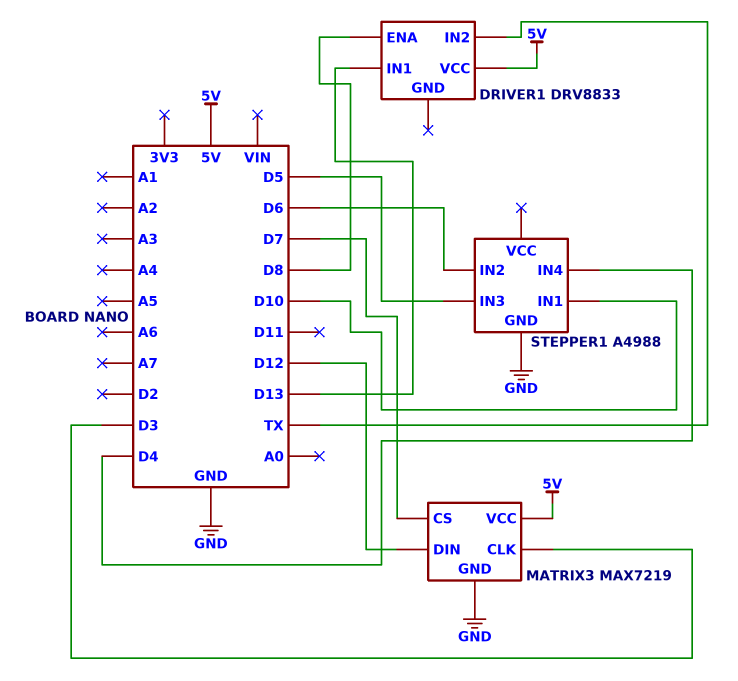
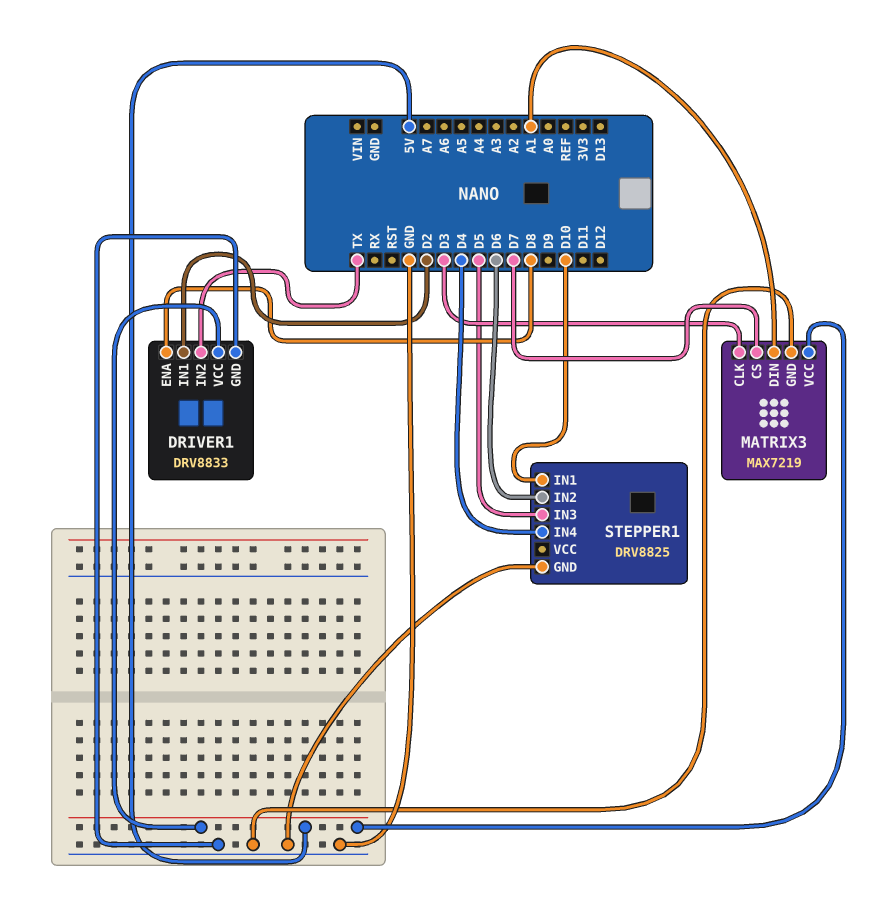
DRIVER1 pin GND: none -> GND
DRIVER1 pin IN1: D13 -> D2
MATRIX3 pin DIN: D12 -> A1
STEPPER1: A4988 -> DRV8825

